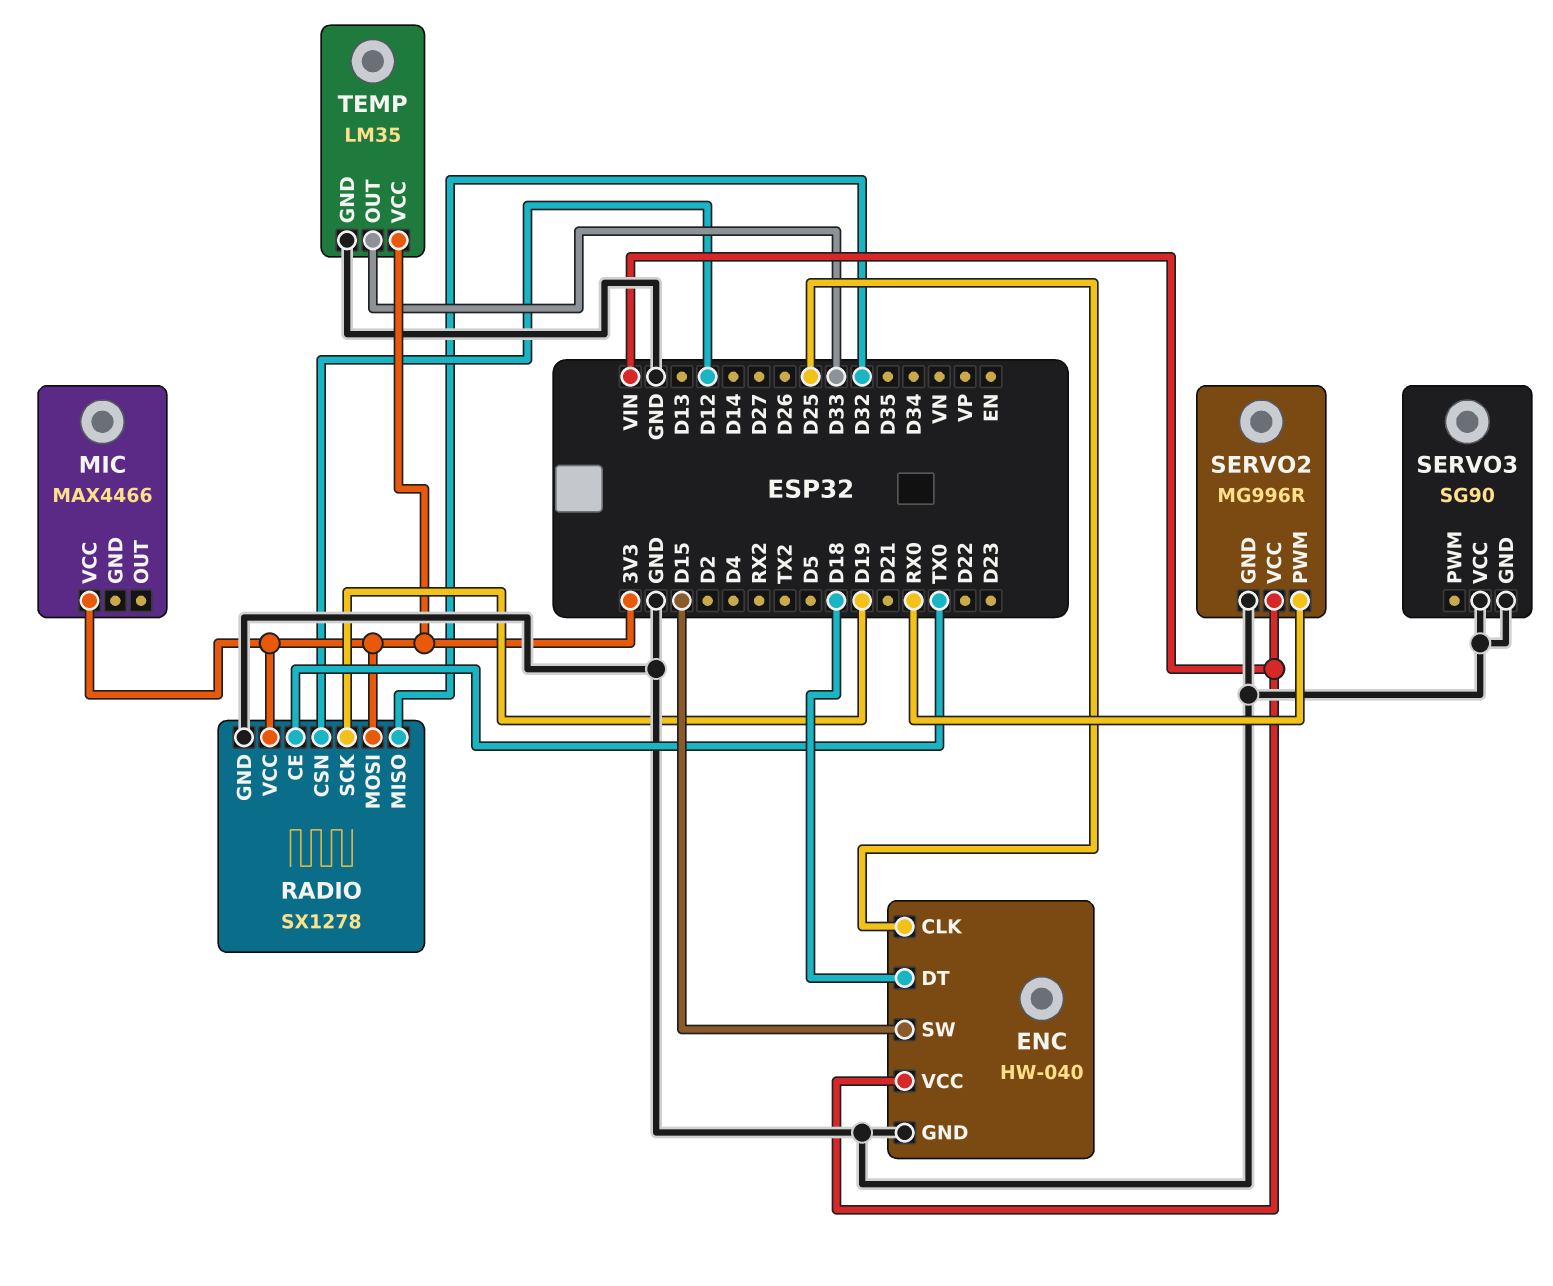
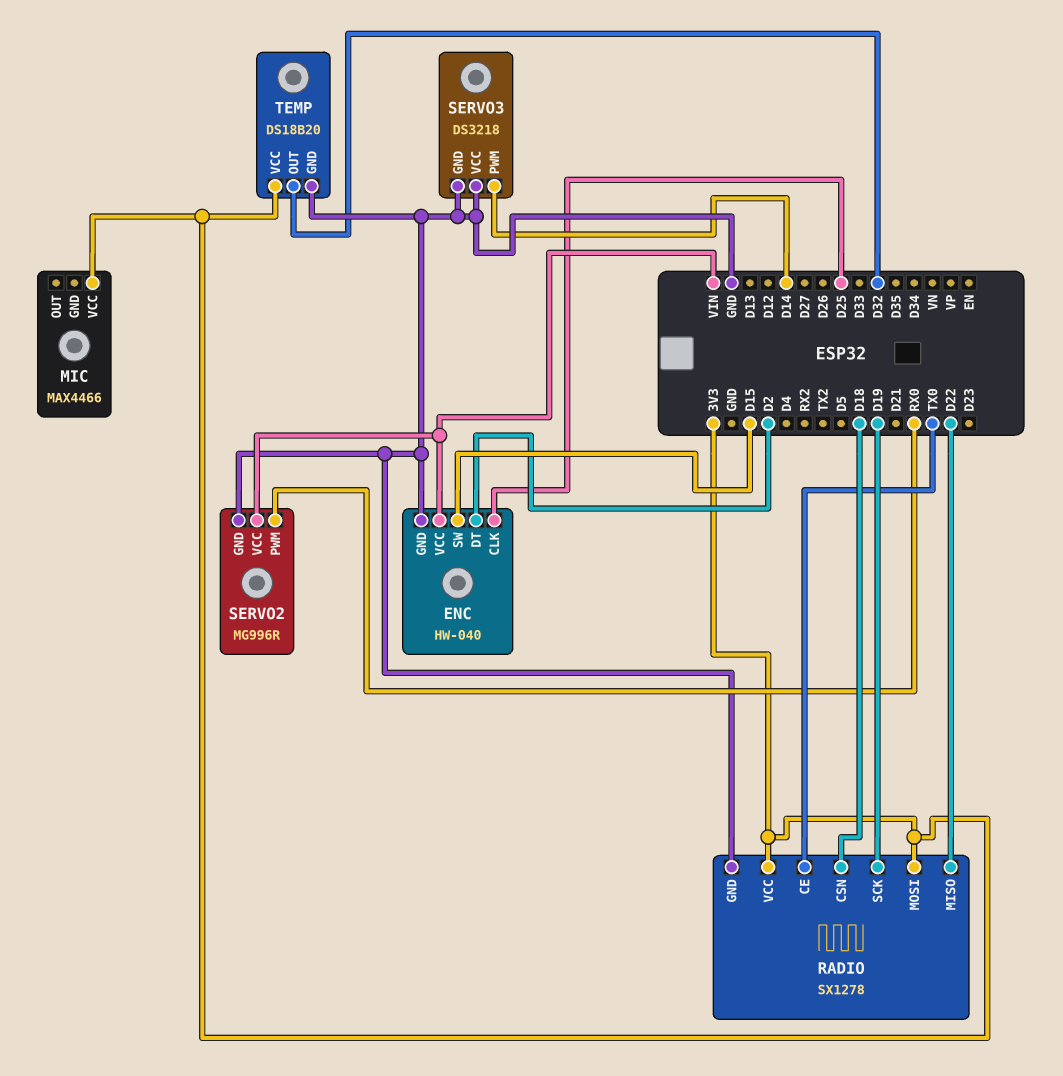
ENC pin DT: D18 -> D2
RADIO pin CSN: D12 -> D18
RADIO pin MISO: D32 -> D22
SERVO3: SG90 -> DS3218
SERVO3 pin PWM: none -> D14
TEMP: LM35 -> DS18B20
TEMP pin OUT: D33 -> D32

